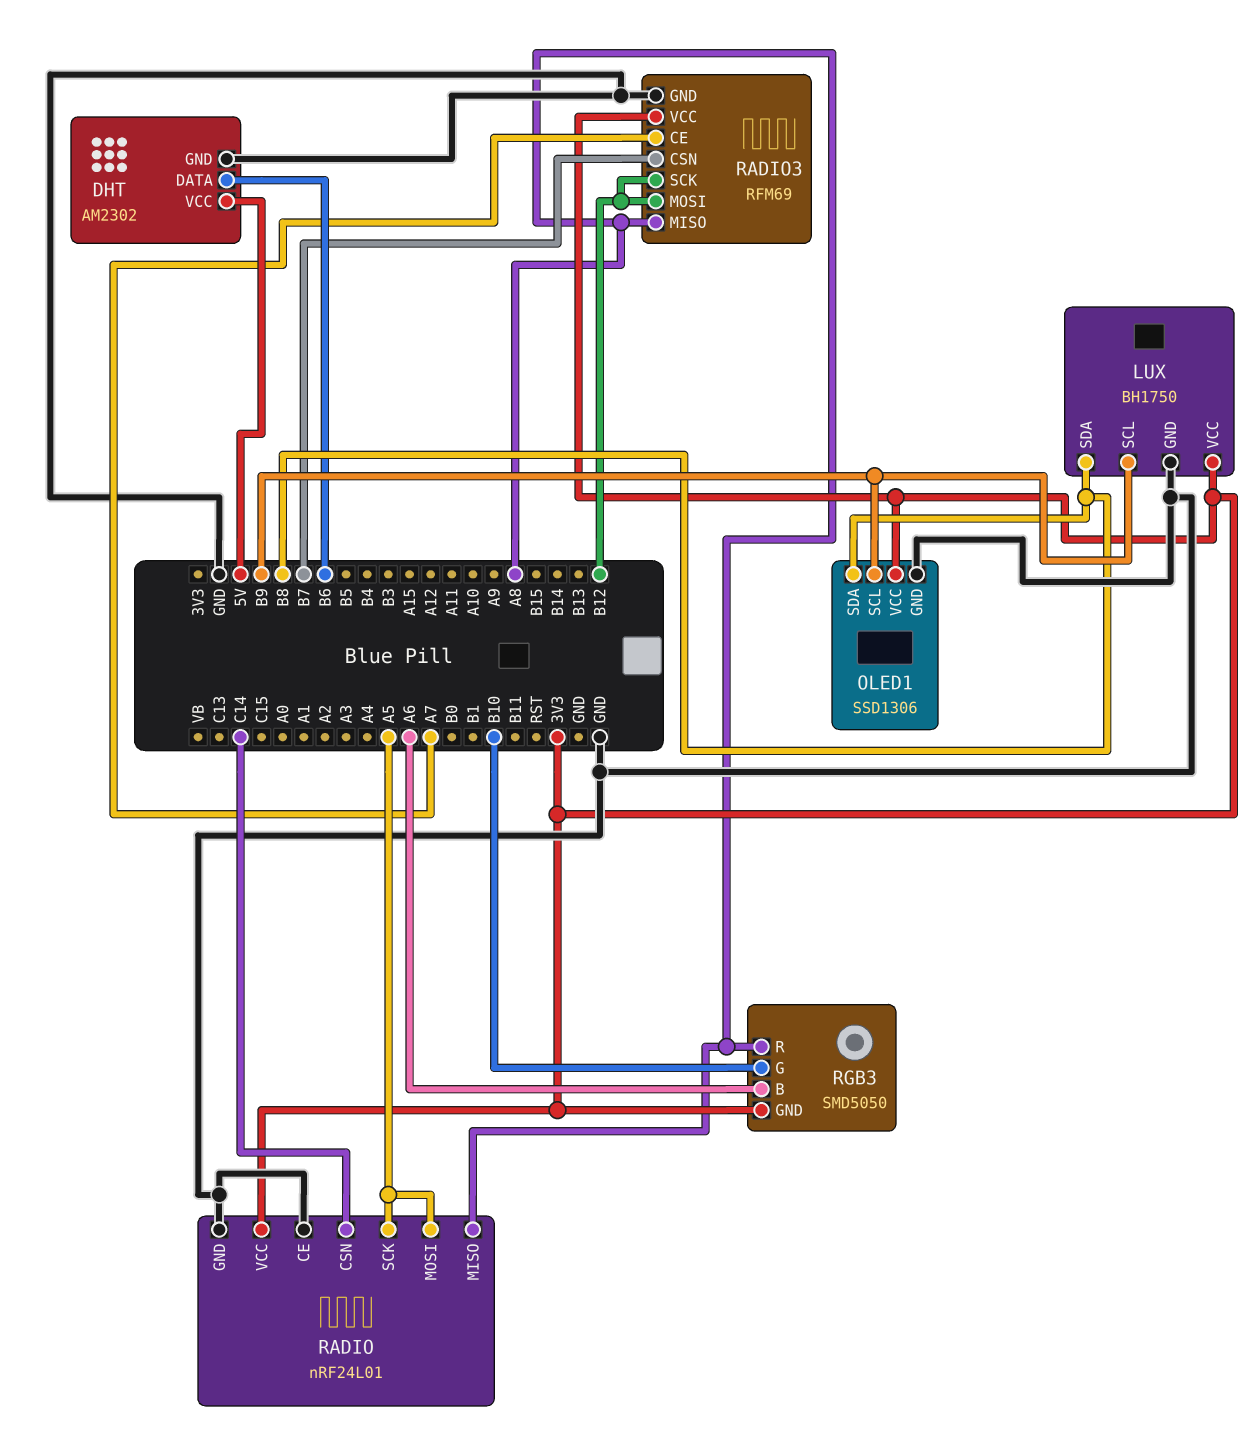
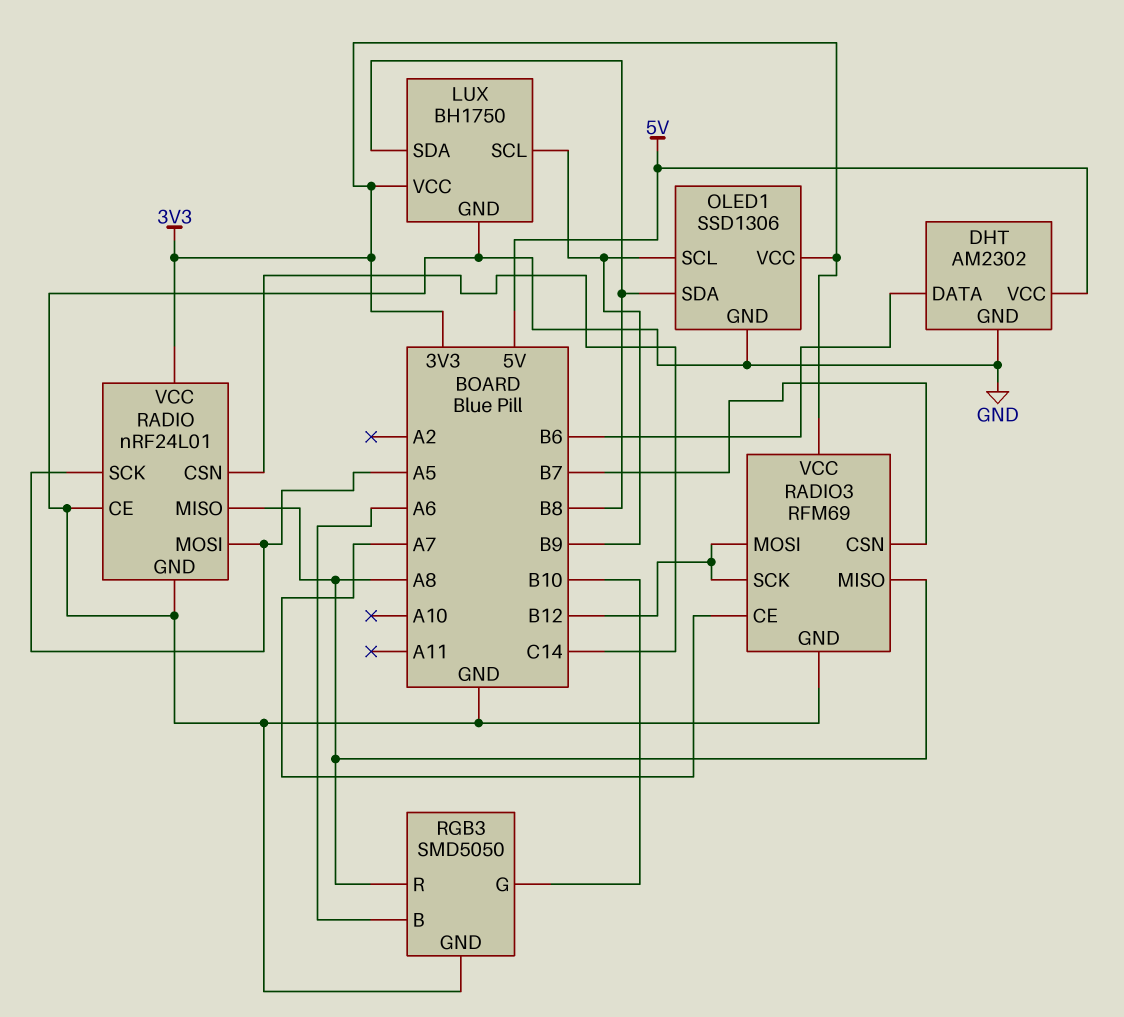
RGB3 pin GND: 3V3 -> GND

